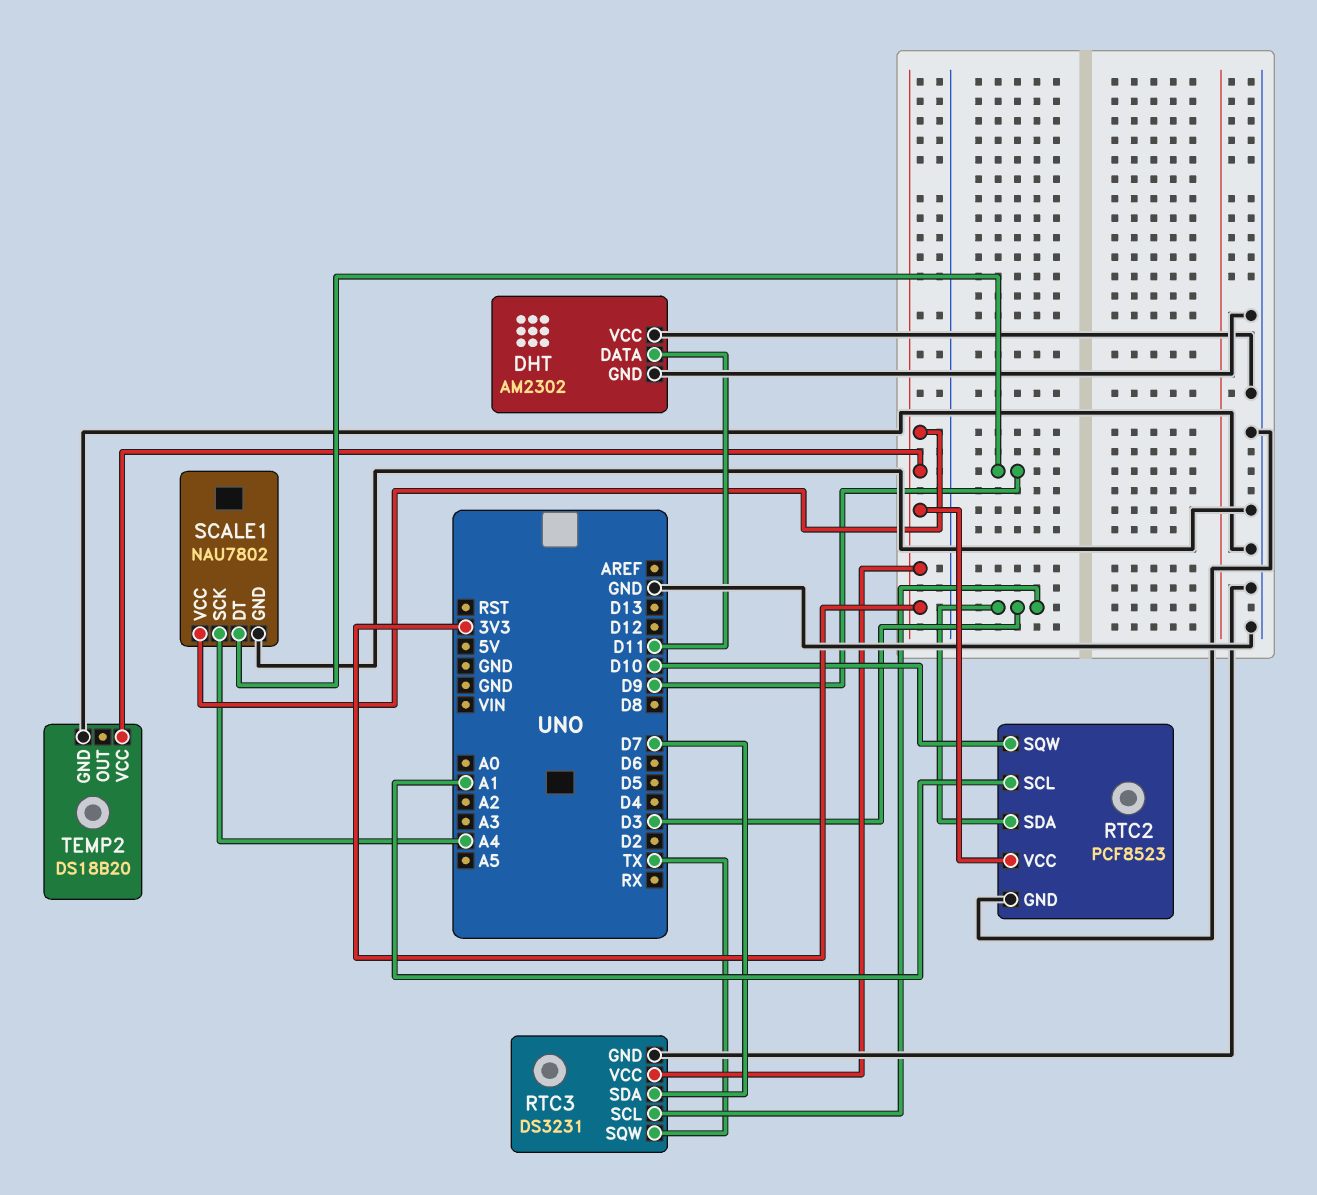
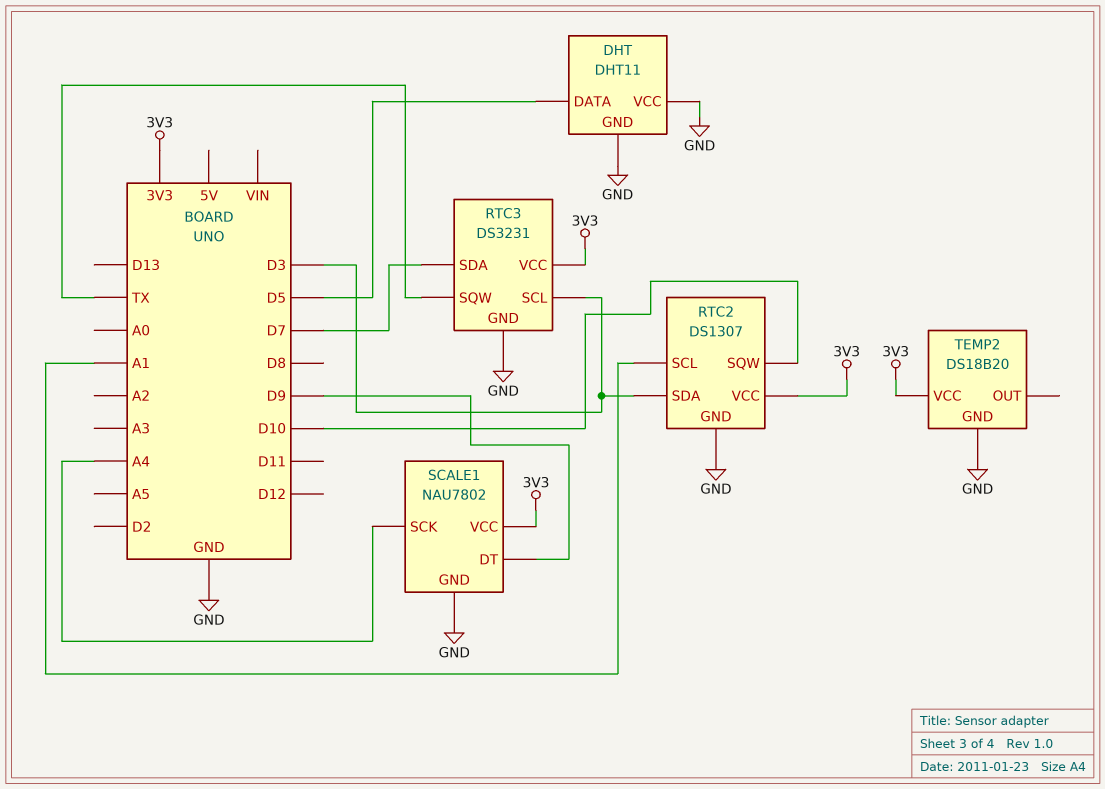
DHT: AM2302 -> DHT11
DHT pin DATA: D11 -> D5
RTC2: PCF8523 -> DS1307

